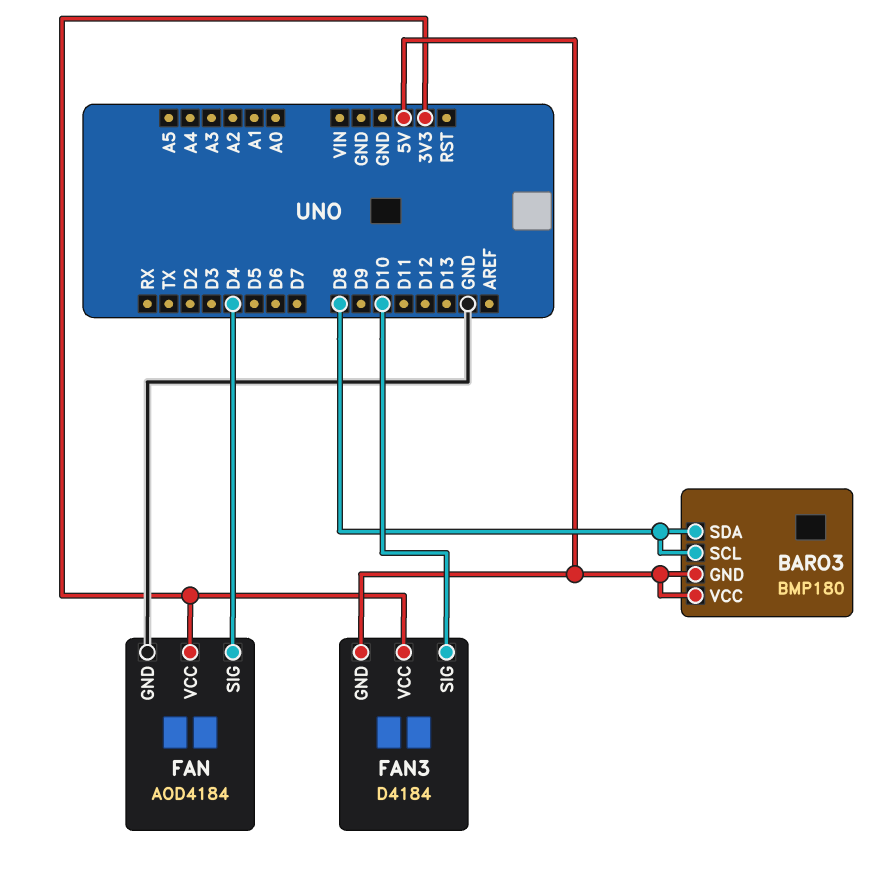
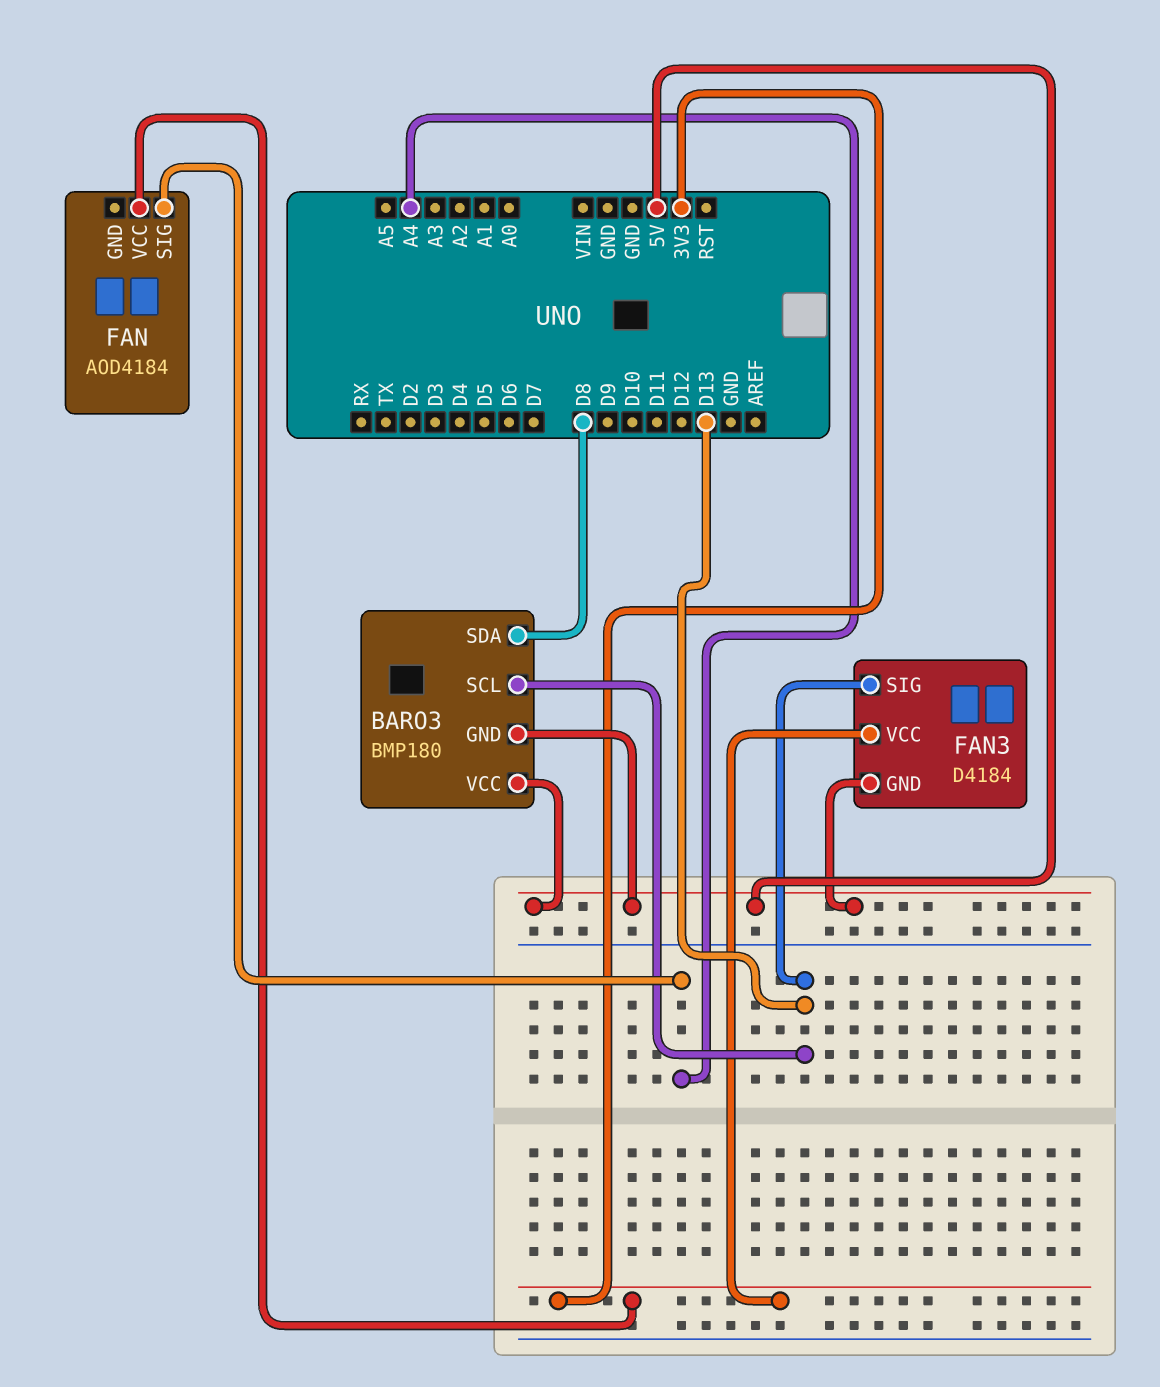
BARO3 pin SCL: D8 -> D13
FAN pin GND: GND -> none
FAN pin SIG: D4 -> A4
FAN3 pin SIG: D10 -> D13

